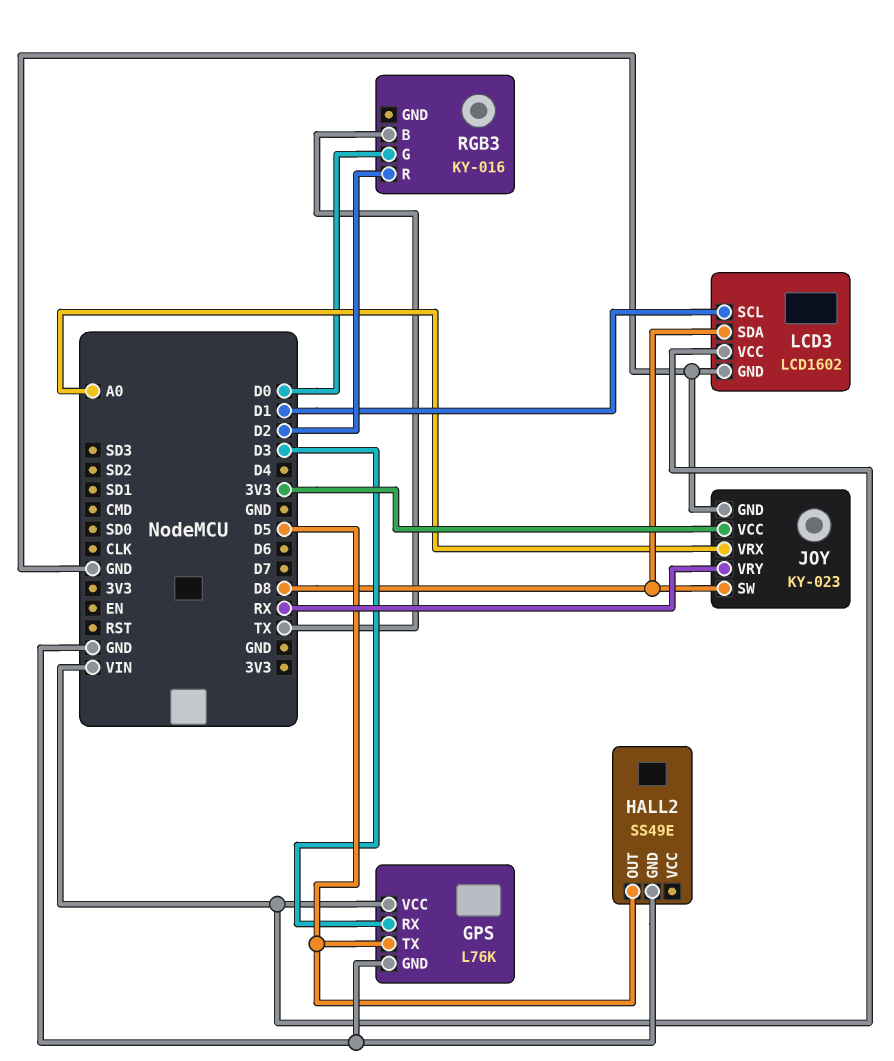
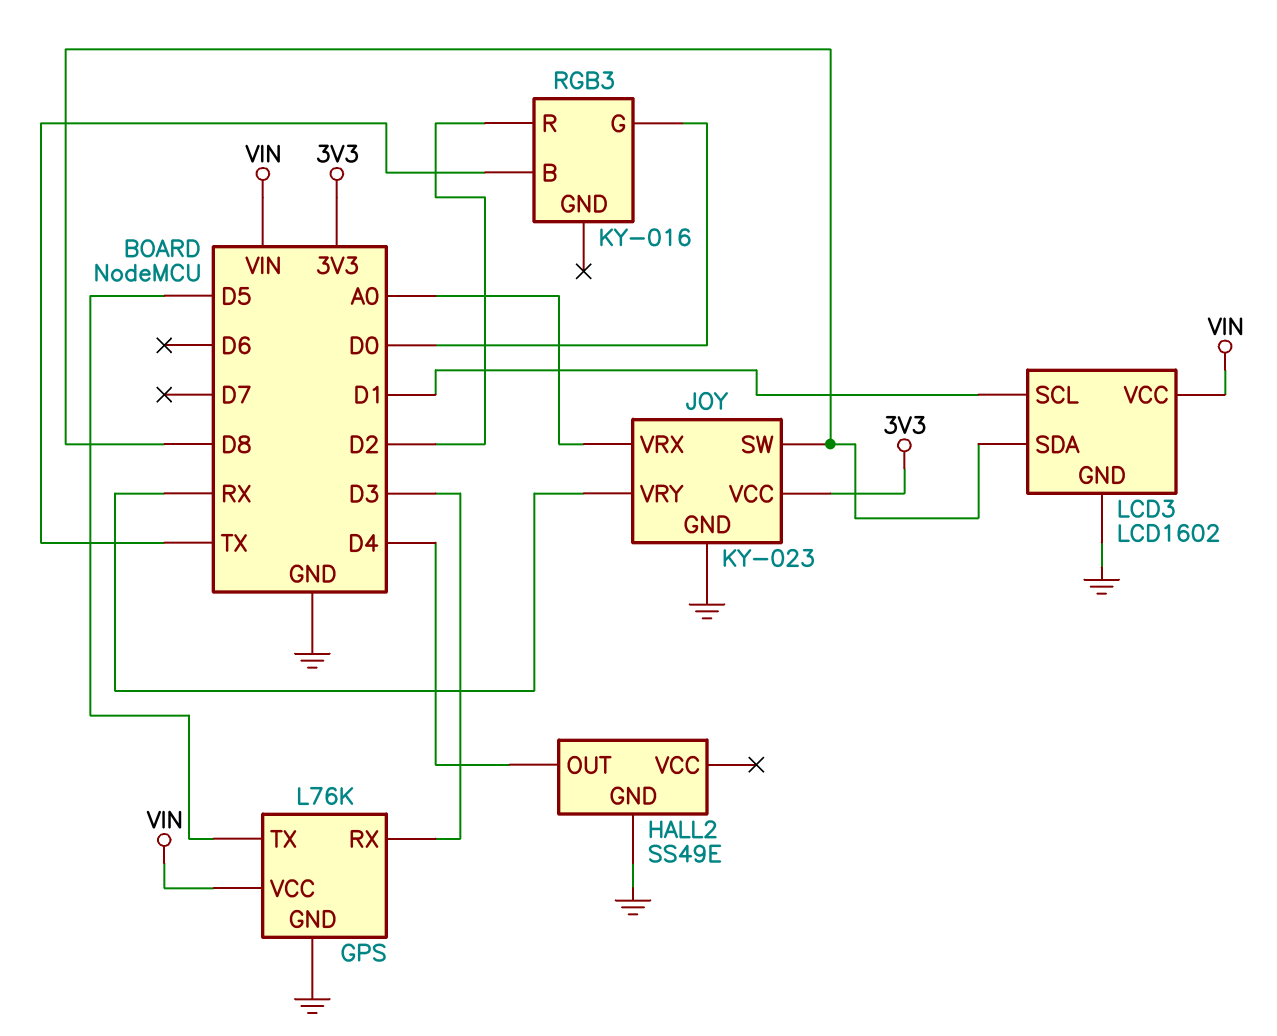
HALL2 pin OUT: D5 -> D4

